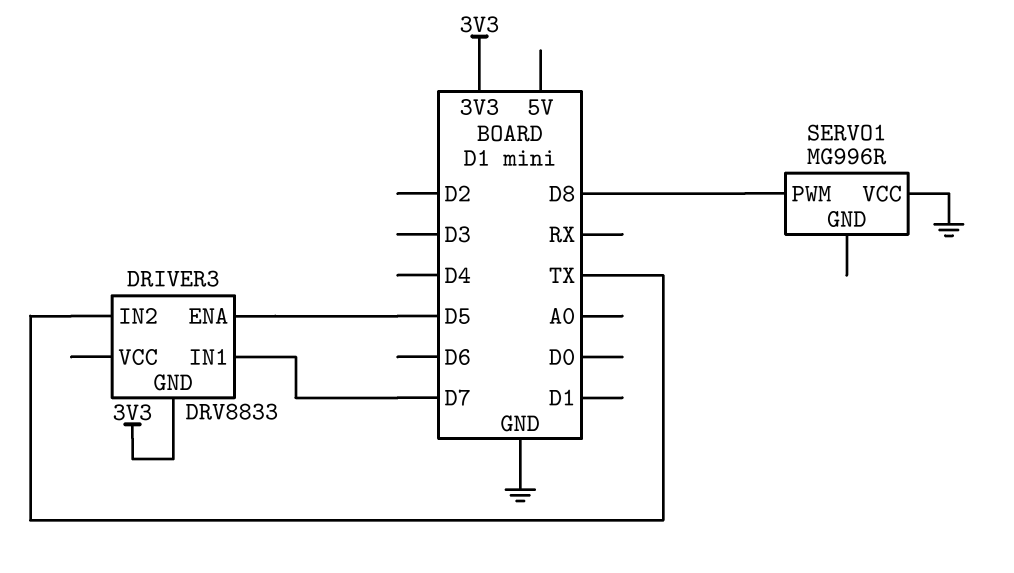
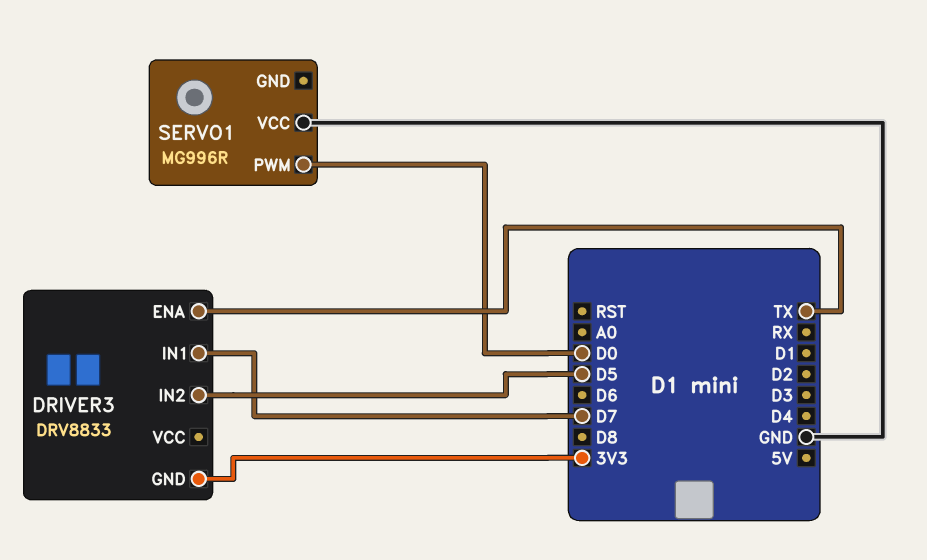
DRIVER3 pin ENA: D5 -> TX
DRIVER3 pin IN2: TX -> D5
SERVO1 pin PWM: D8 -> D0

